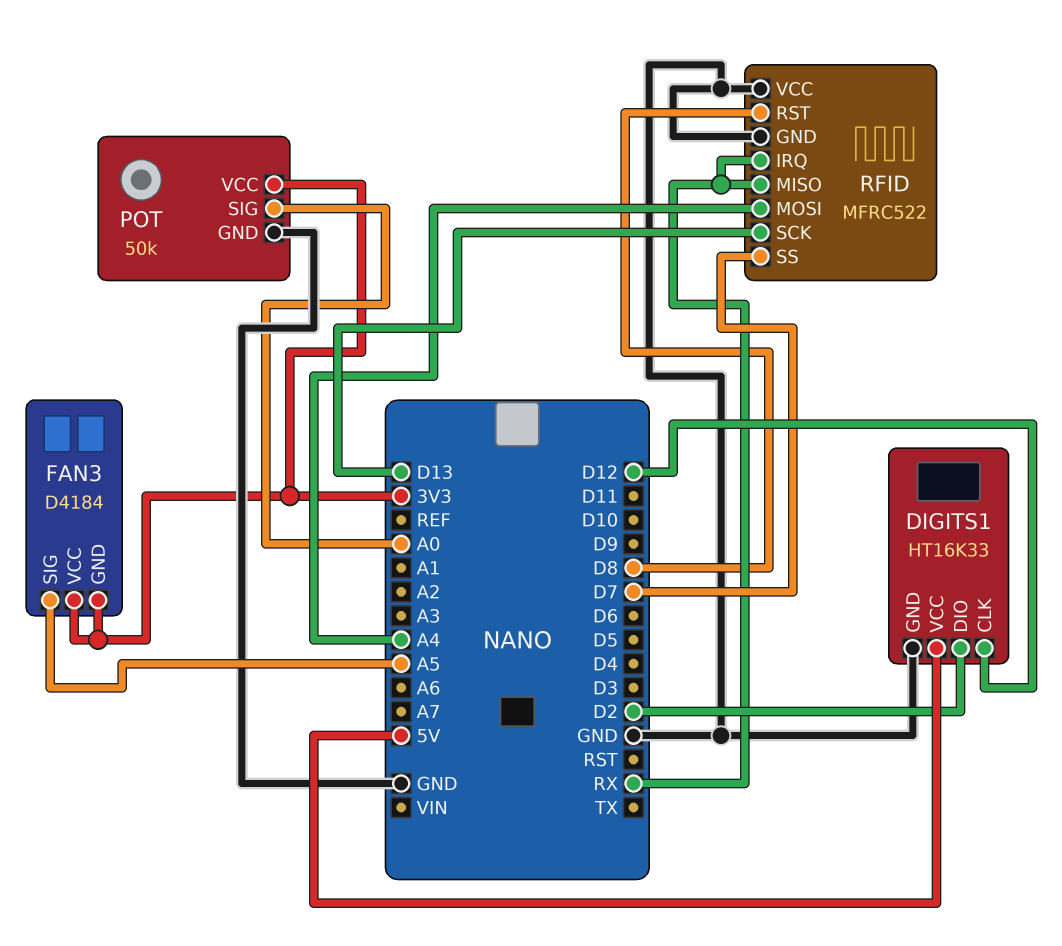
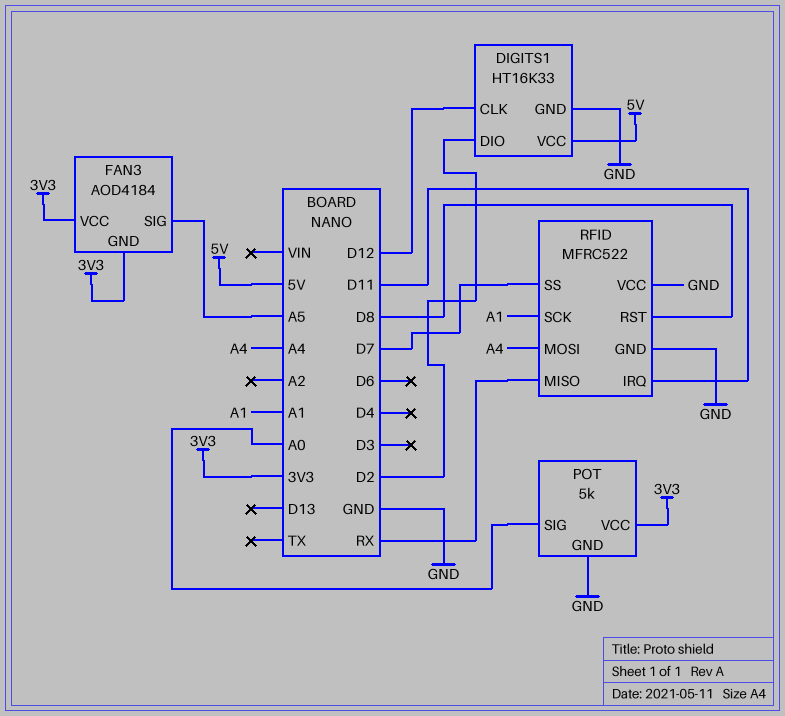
FAN3: D4184 -> AOD4184
POT: 50k -> 5k
RFID pin IRQ: RX -> D11
RFID pin SCK: D13 -> A1

